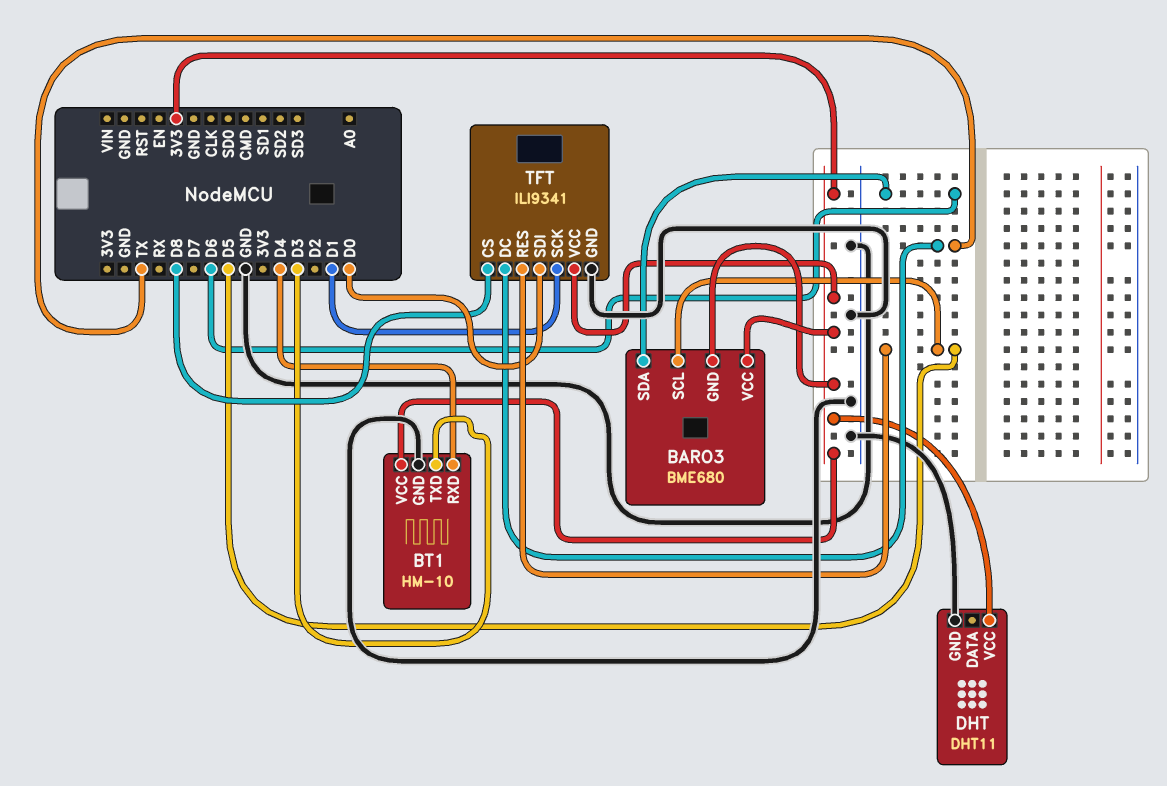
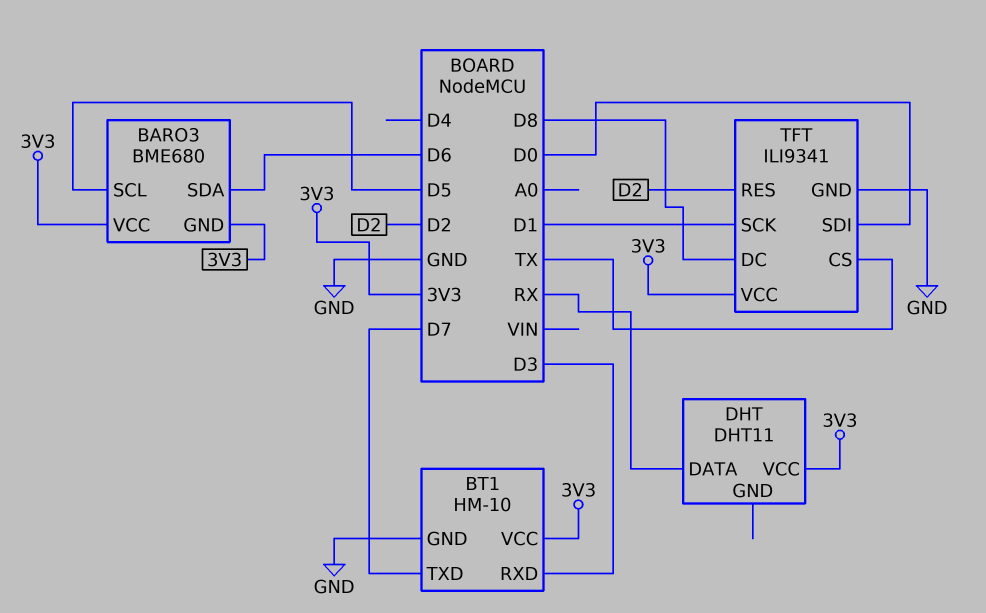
BT1 pin RXD: D4 -> D3
BT1 pin TXD: D3 -> D7
DHT pin DATA: none -> RX
DHT pin GND: GND -> none
TFT pin CS: D8 -> TX
TFT pin DC: TX -> D8
TFT pin RES: D5 -> D2

